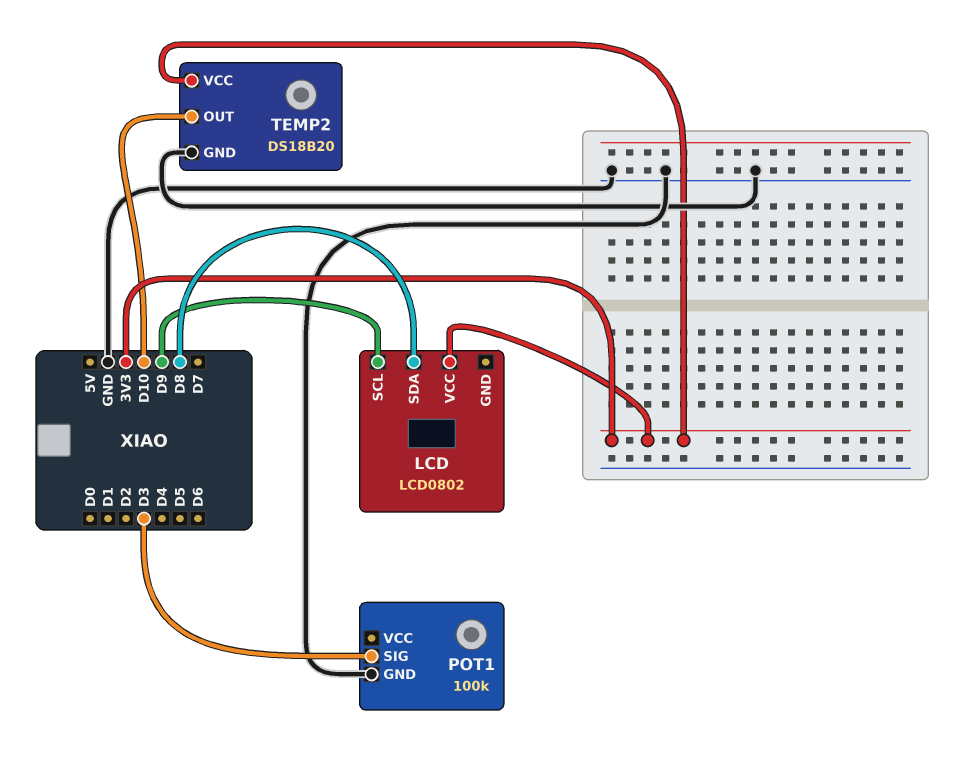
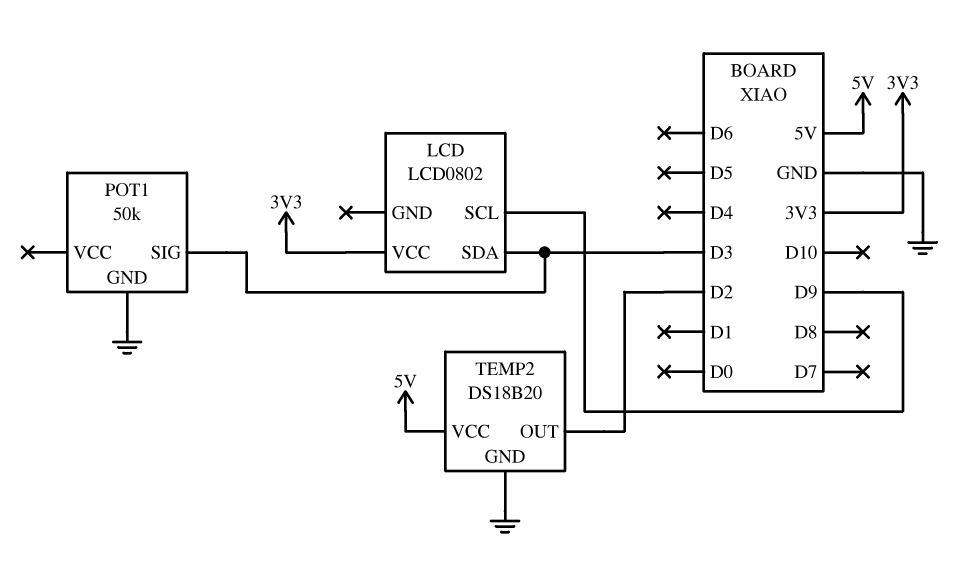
LCD pin SDA: D8 -> D3
POT1: 100k -> 50k
TEMP2 pin OUT: D10 -> D2
TEMP2 pin VCC: 3V3 -> 5V

